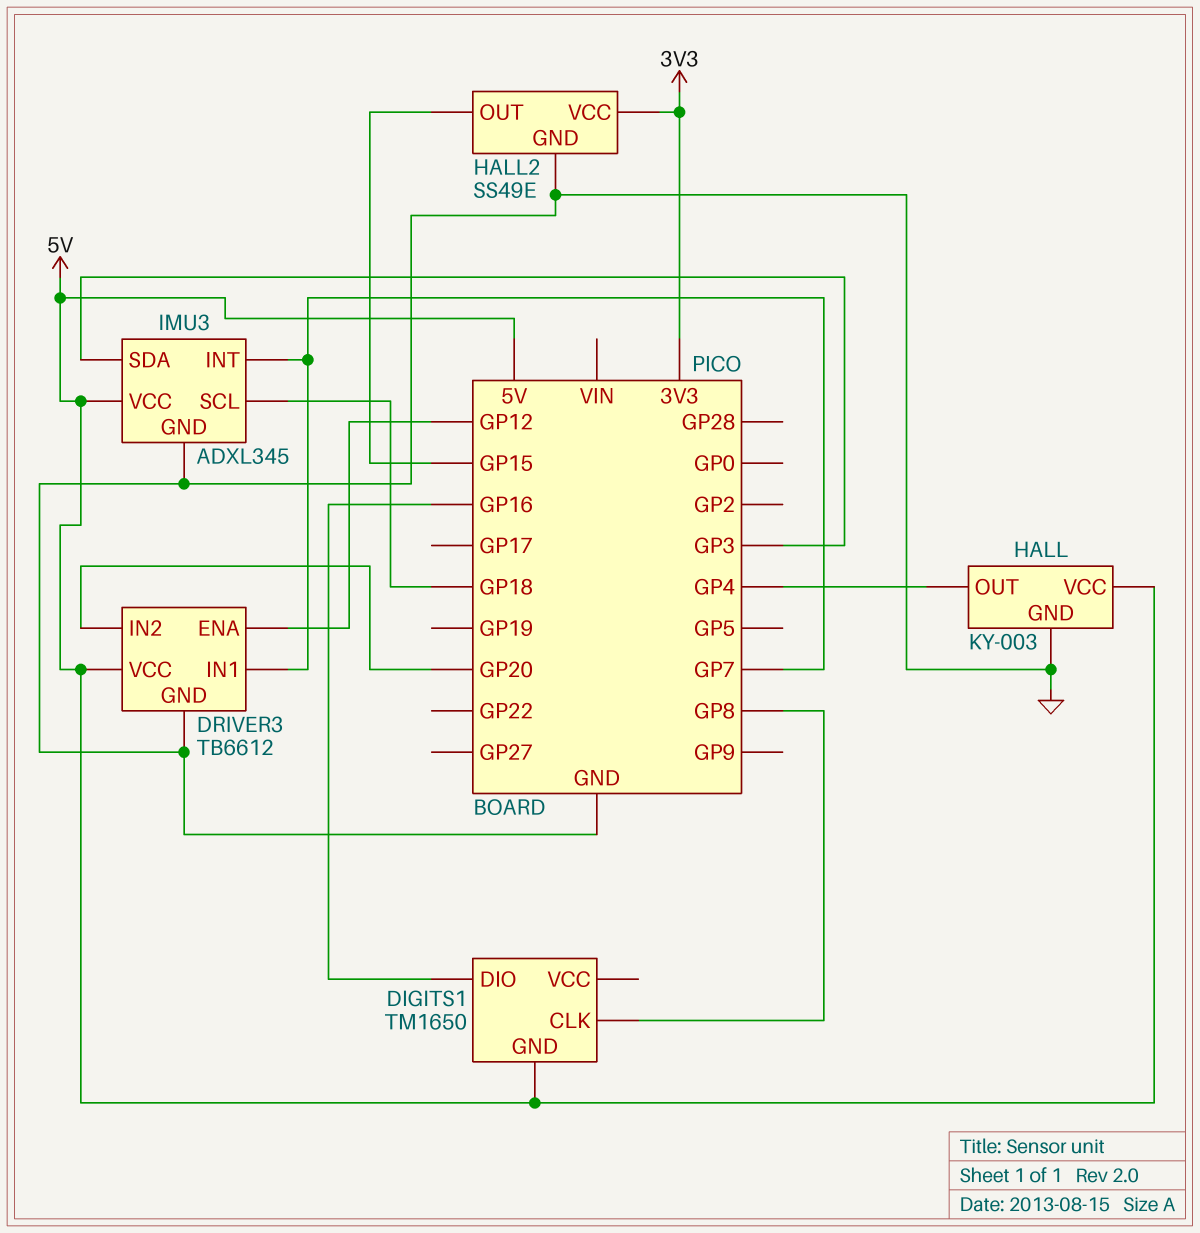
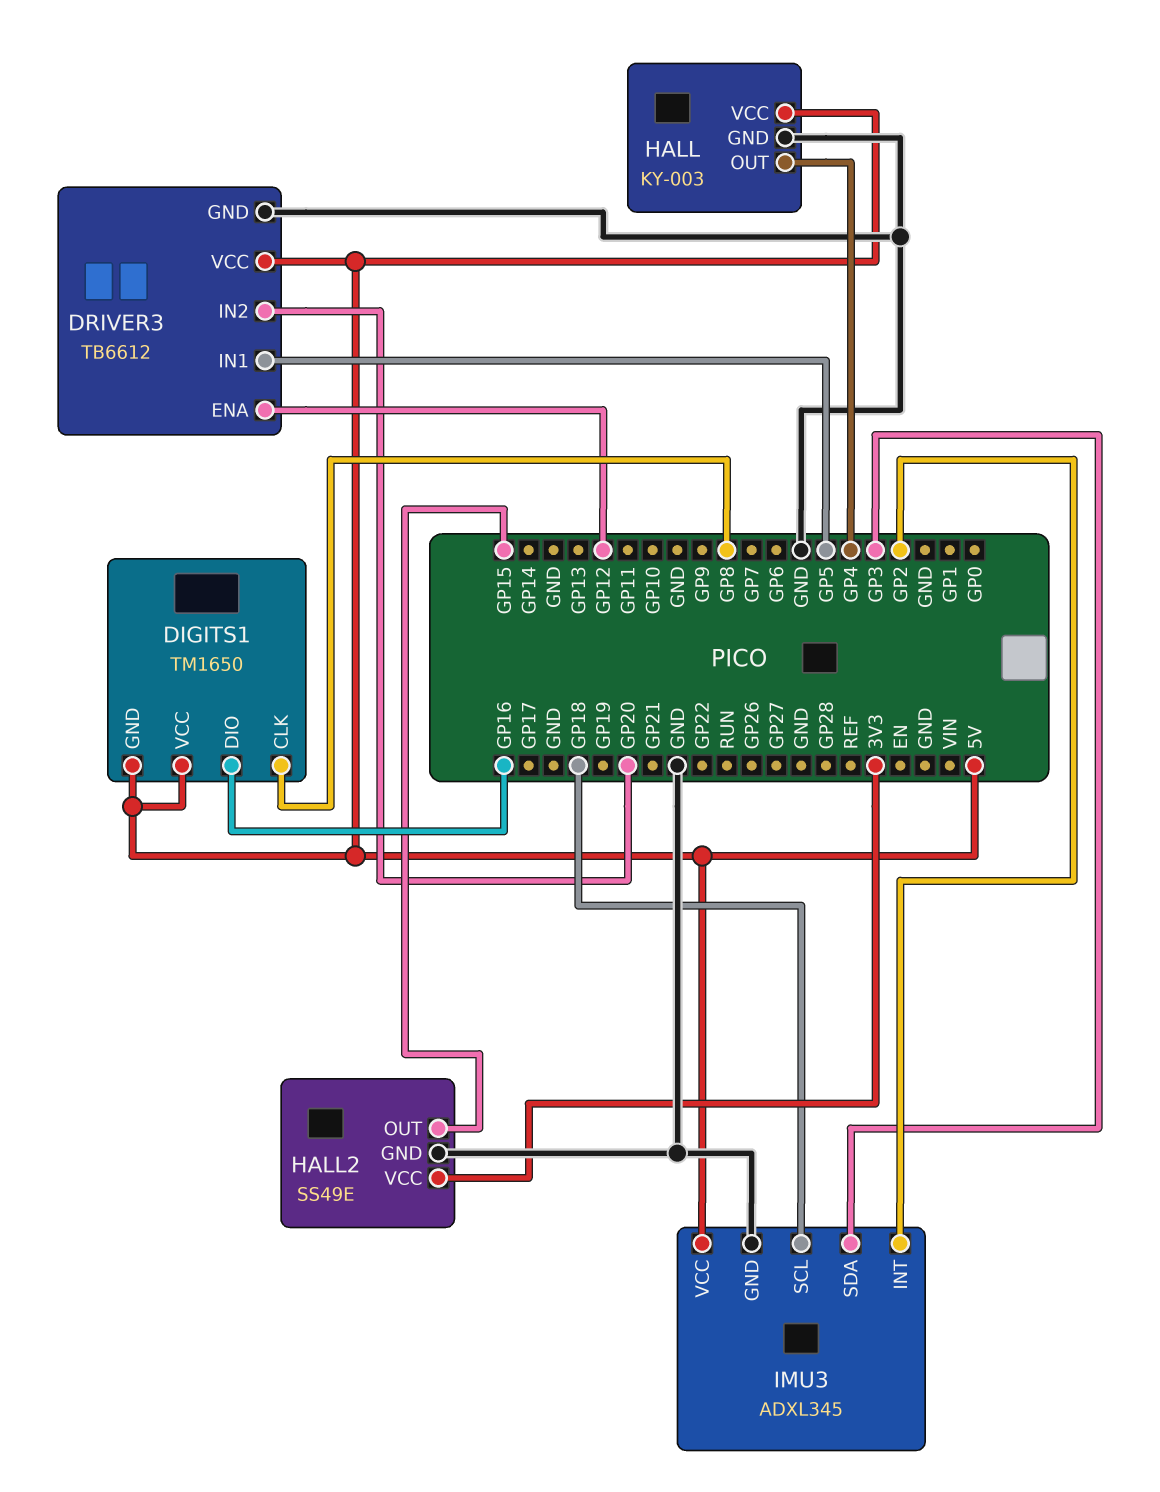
DIGITS1 pin VCC: none -> 5V
DRIVER3 pin IN1: GP7 -> GP5
IMU3 pin INT: GP7 -> GP2

